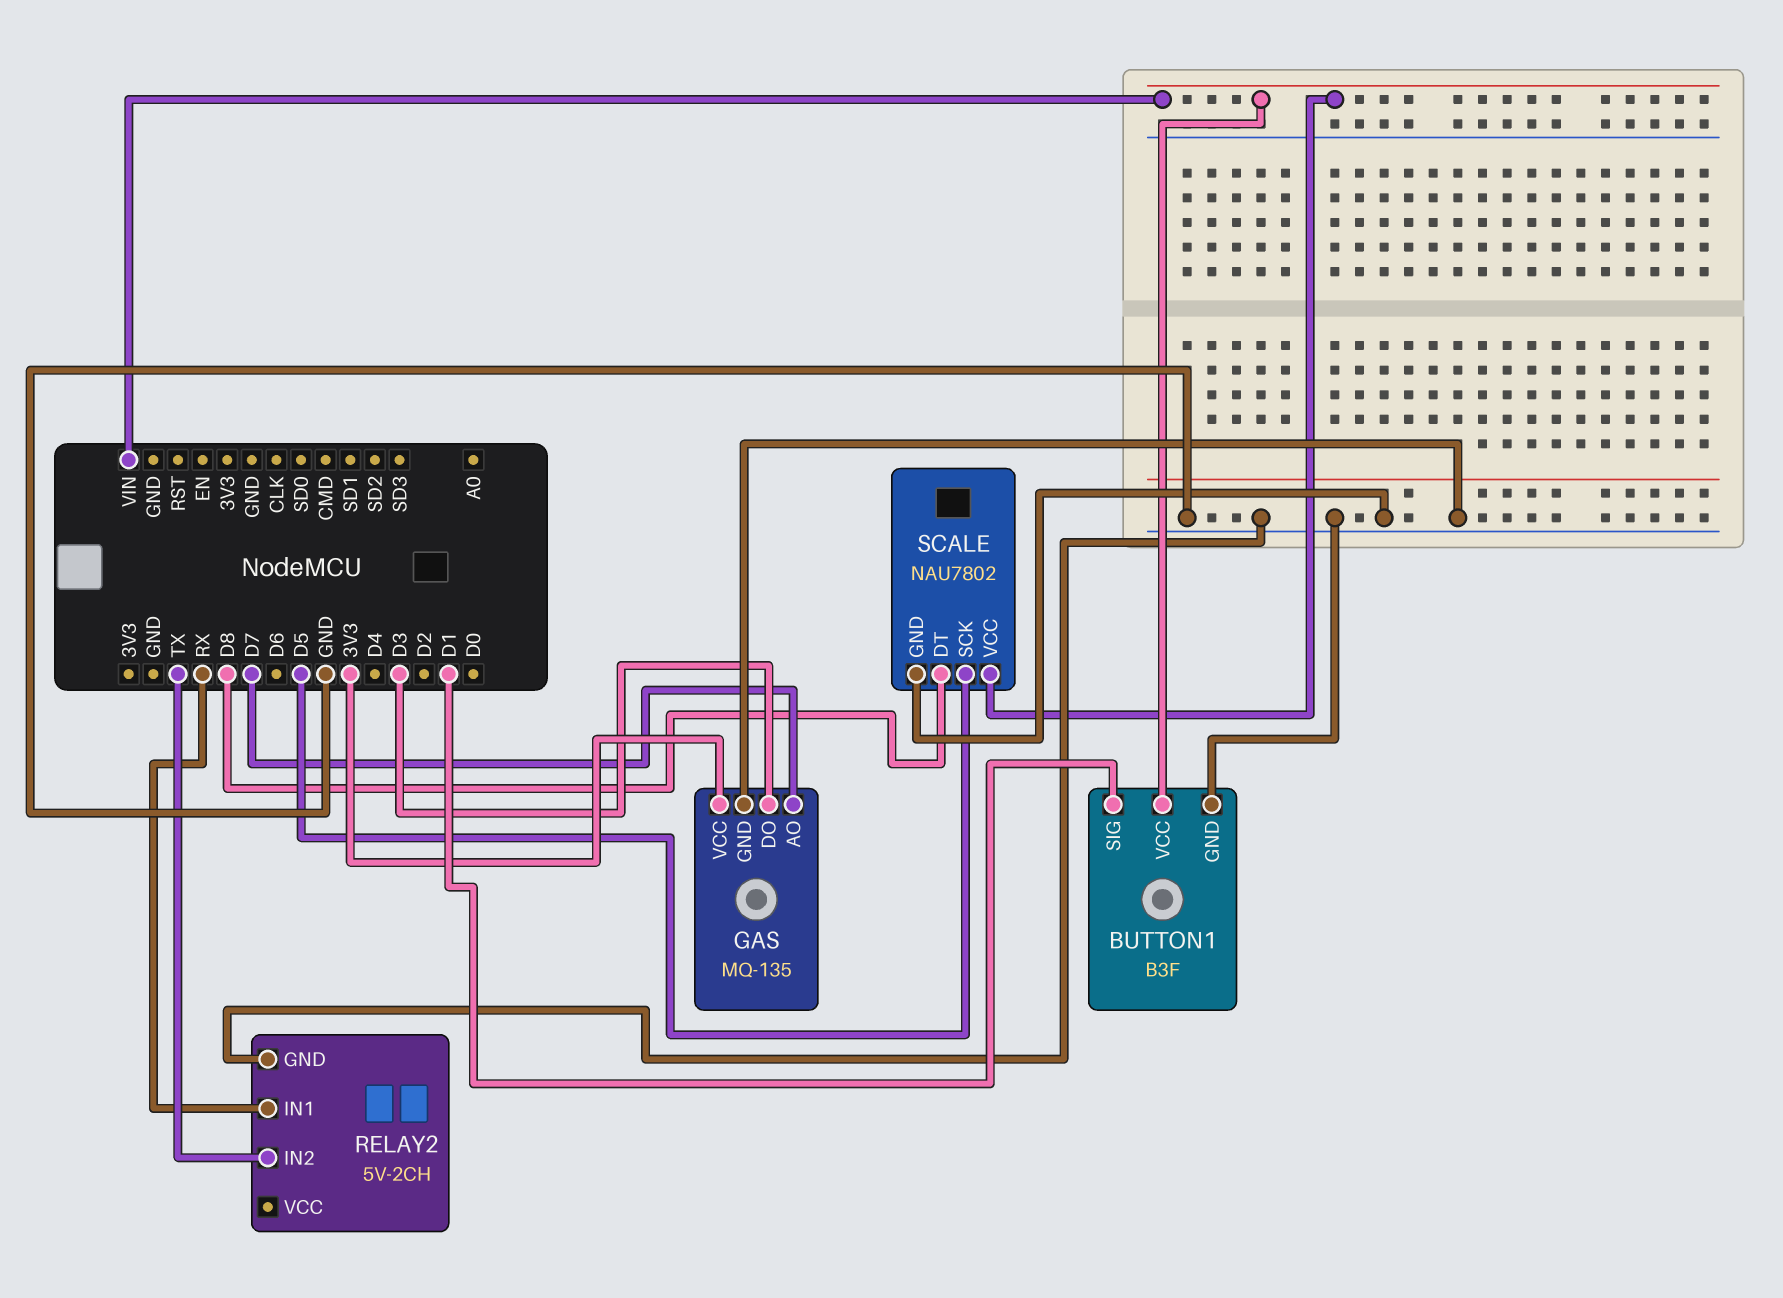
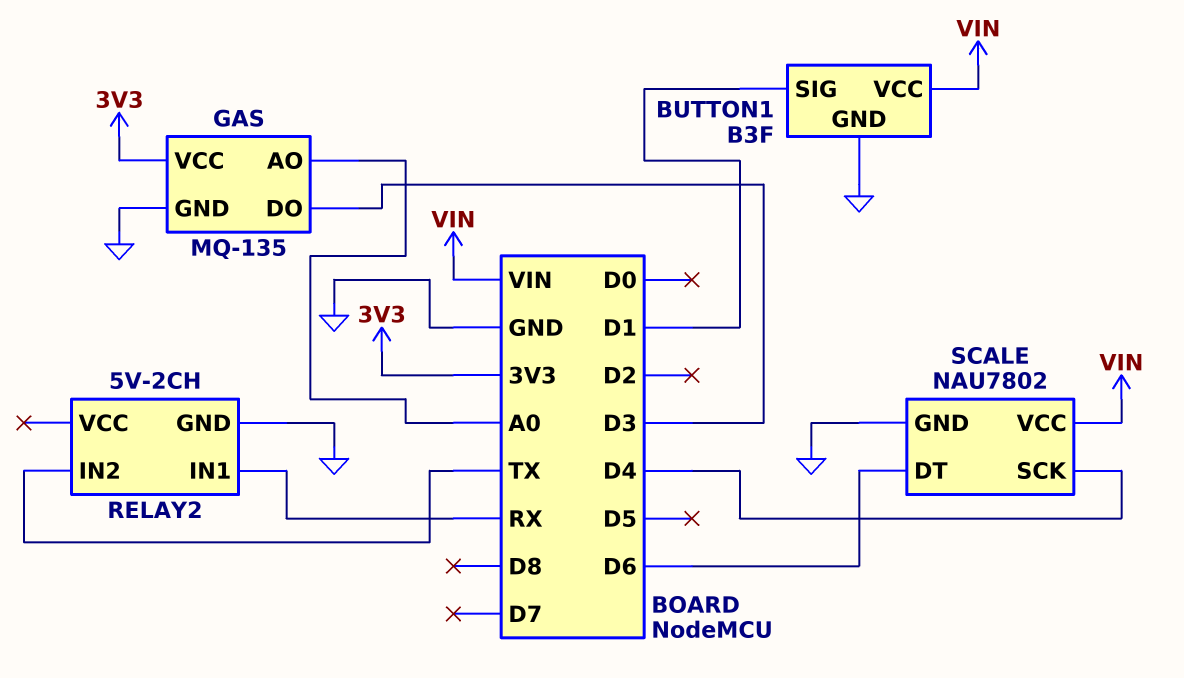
GAS pin AO: D7 -> A0
SCALE pin DT: D8 -> D6
SCALE pin SCK: D5 -> D4

